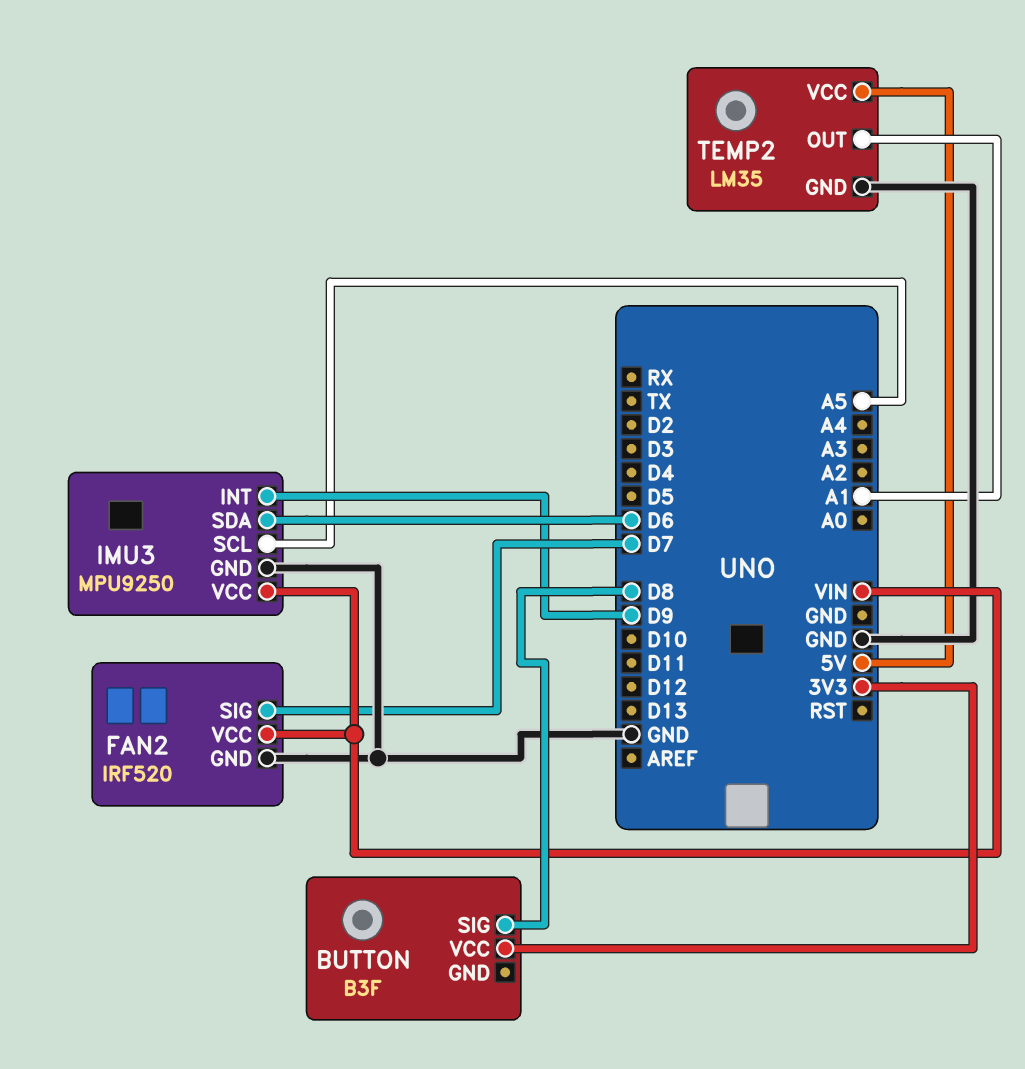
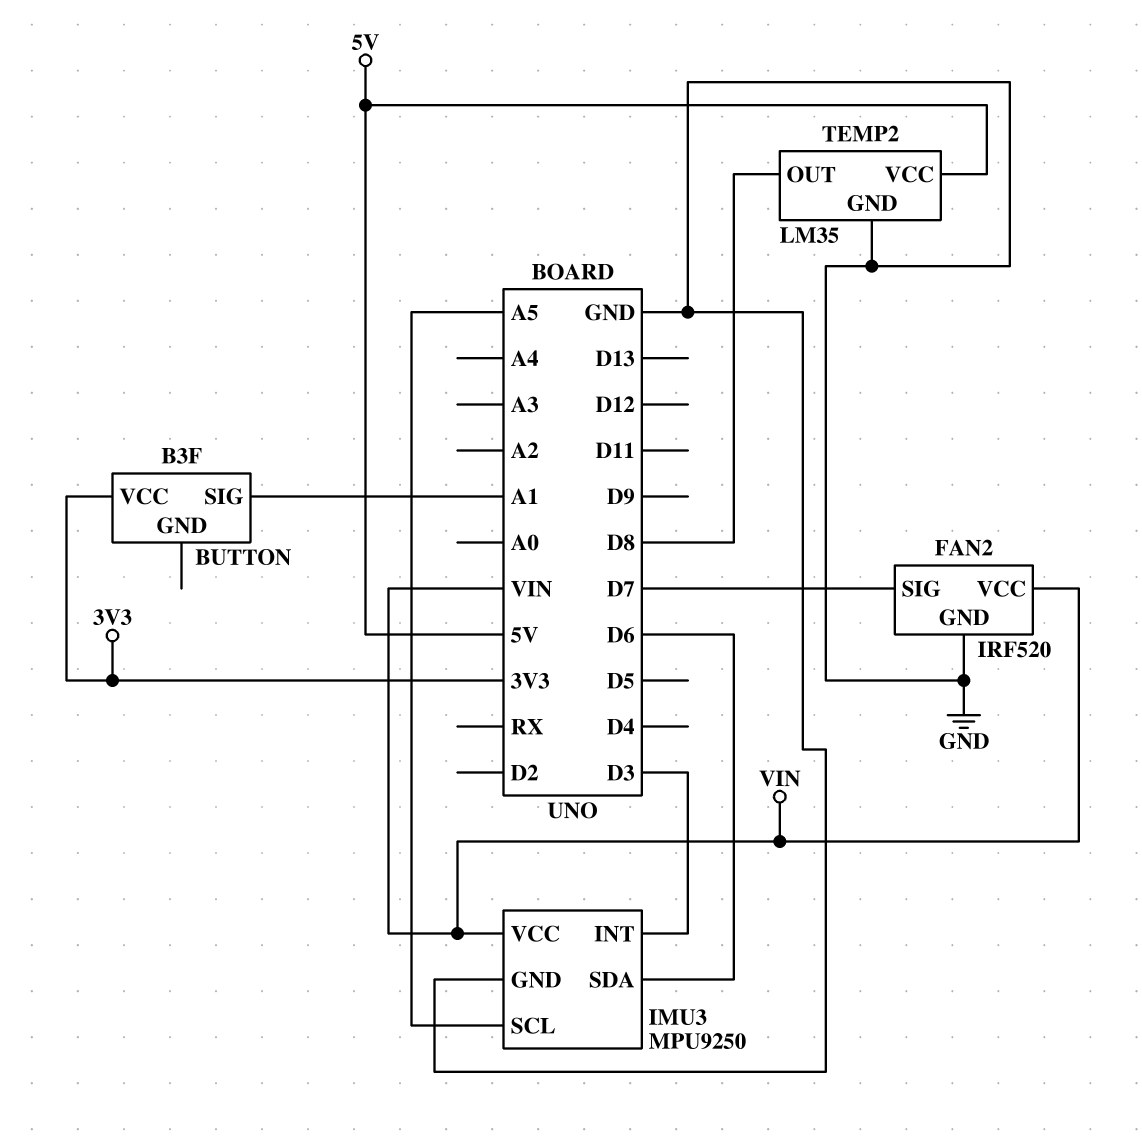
BUTTON pin SIG: D8 -> A1
IMU3 pin INT: D9 -> D3
TEMP2 pin OUT: A1 -> D8

